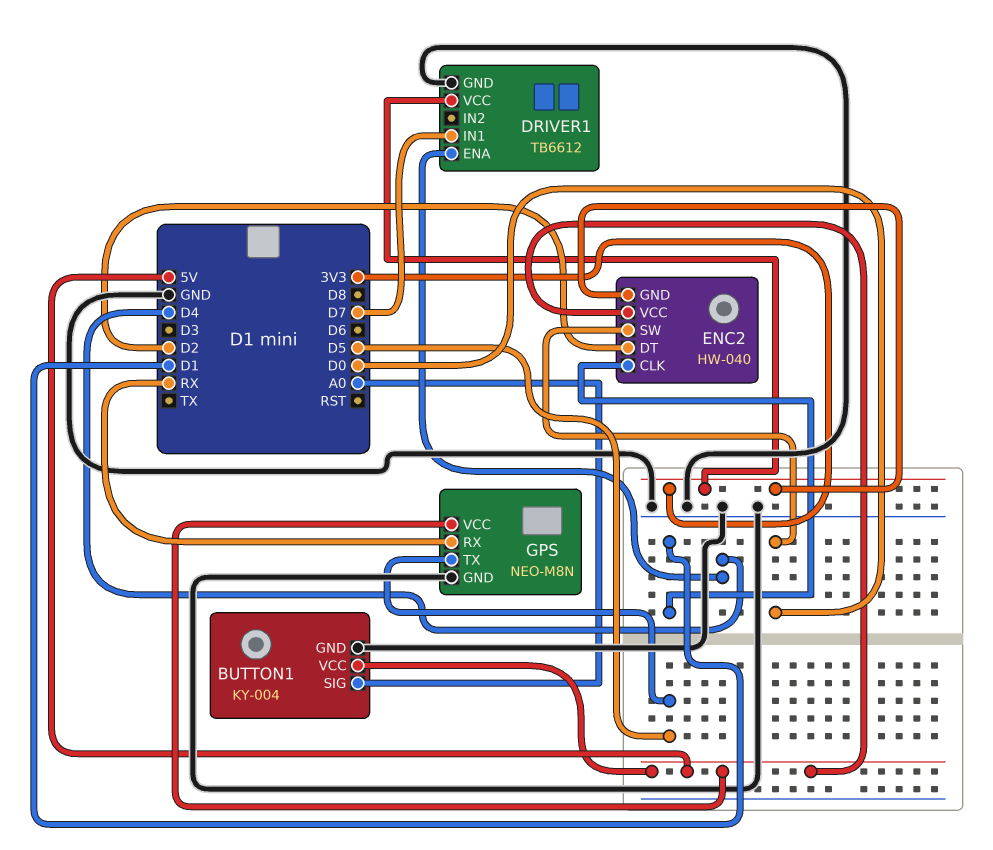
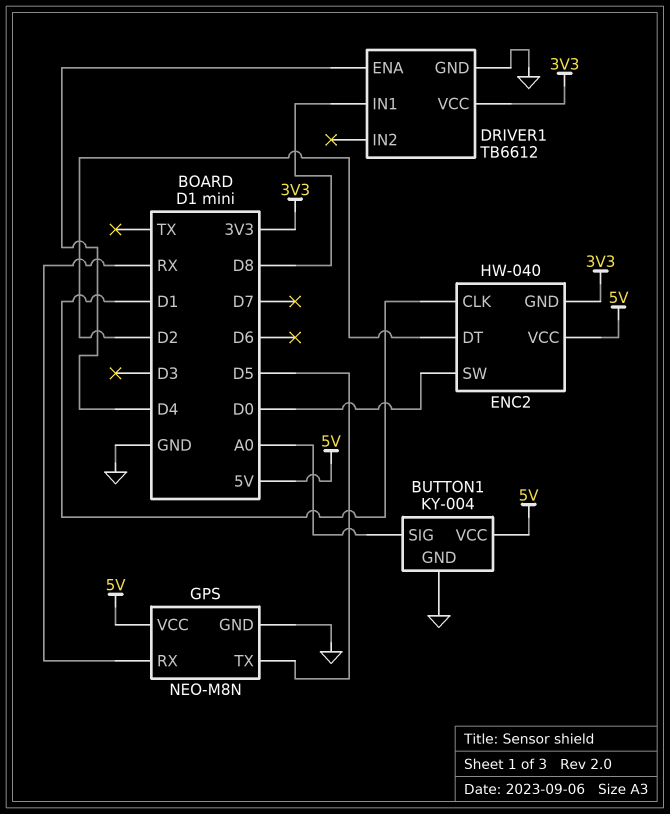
DRIVER1 pin IN1: D7 -> D8

